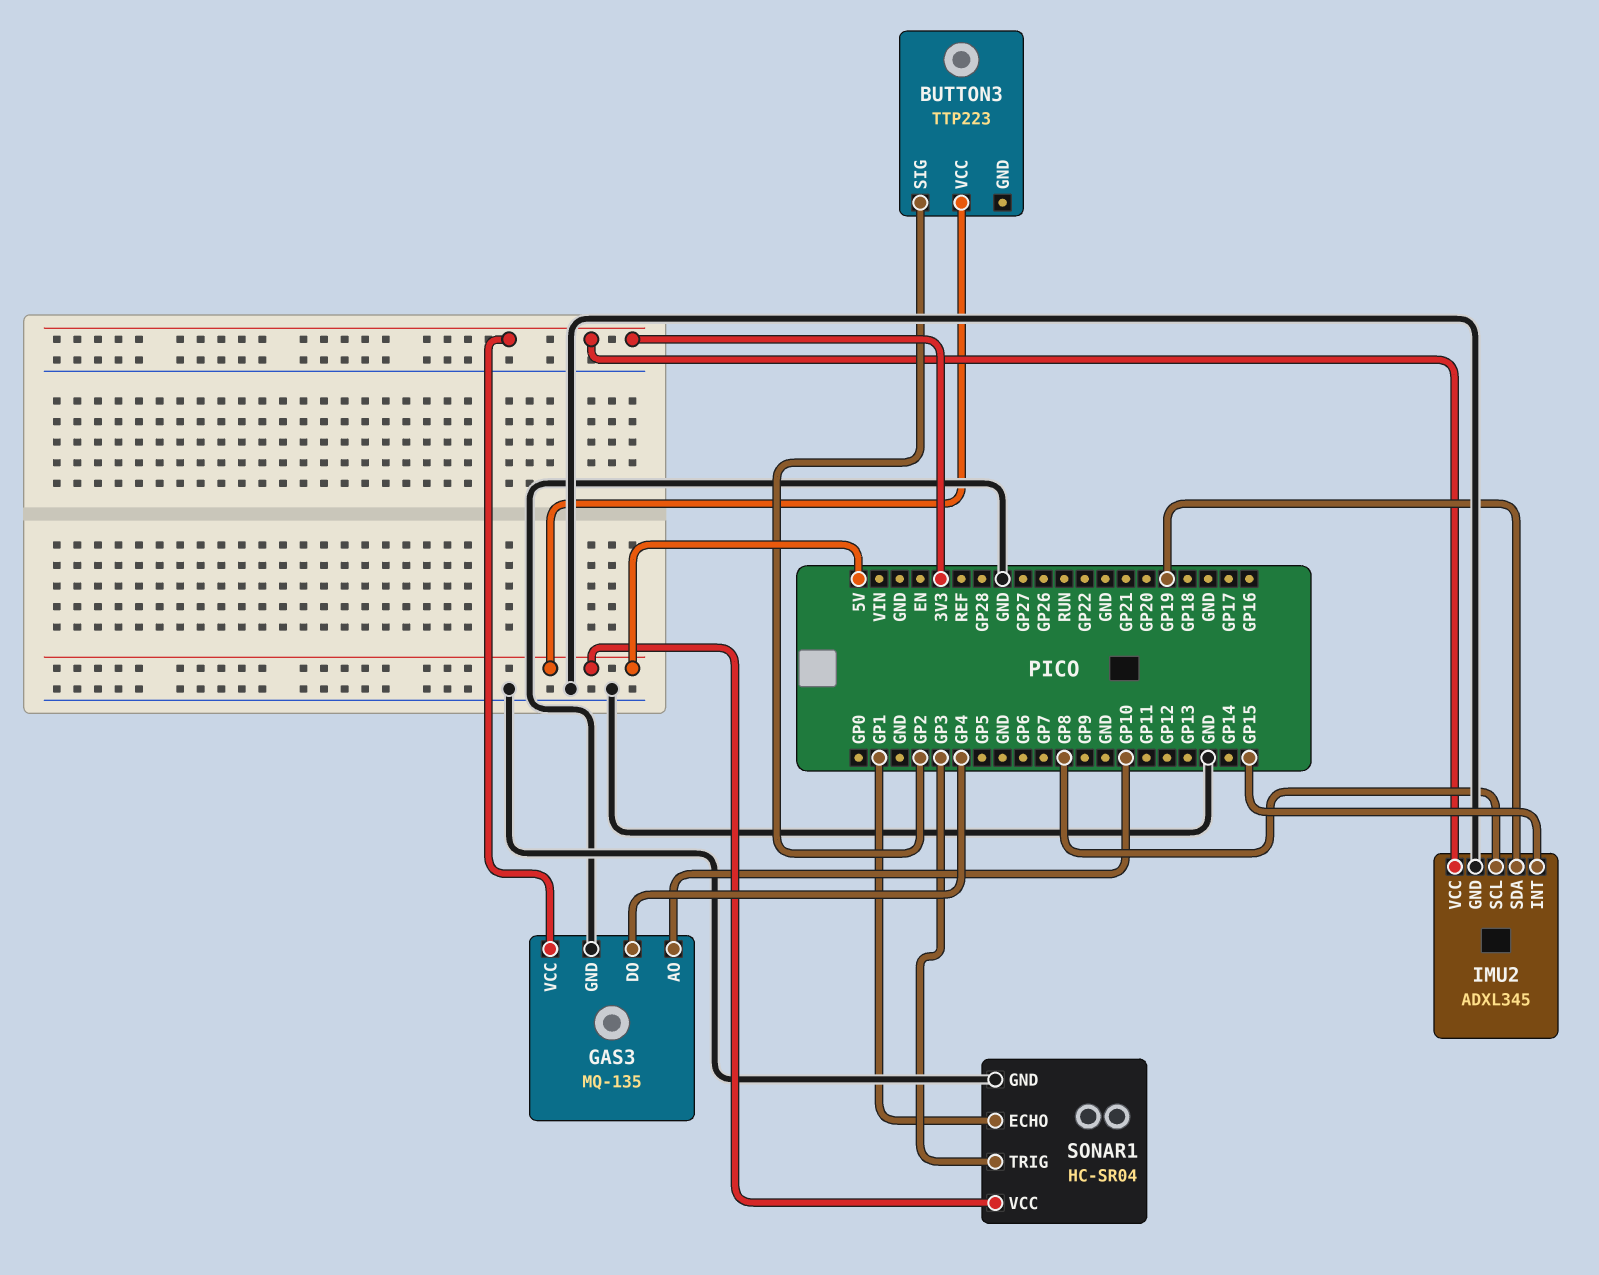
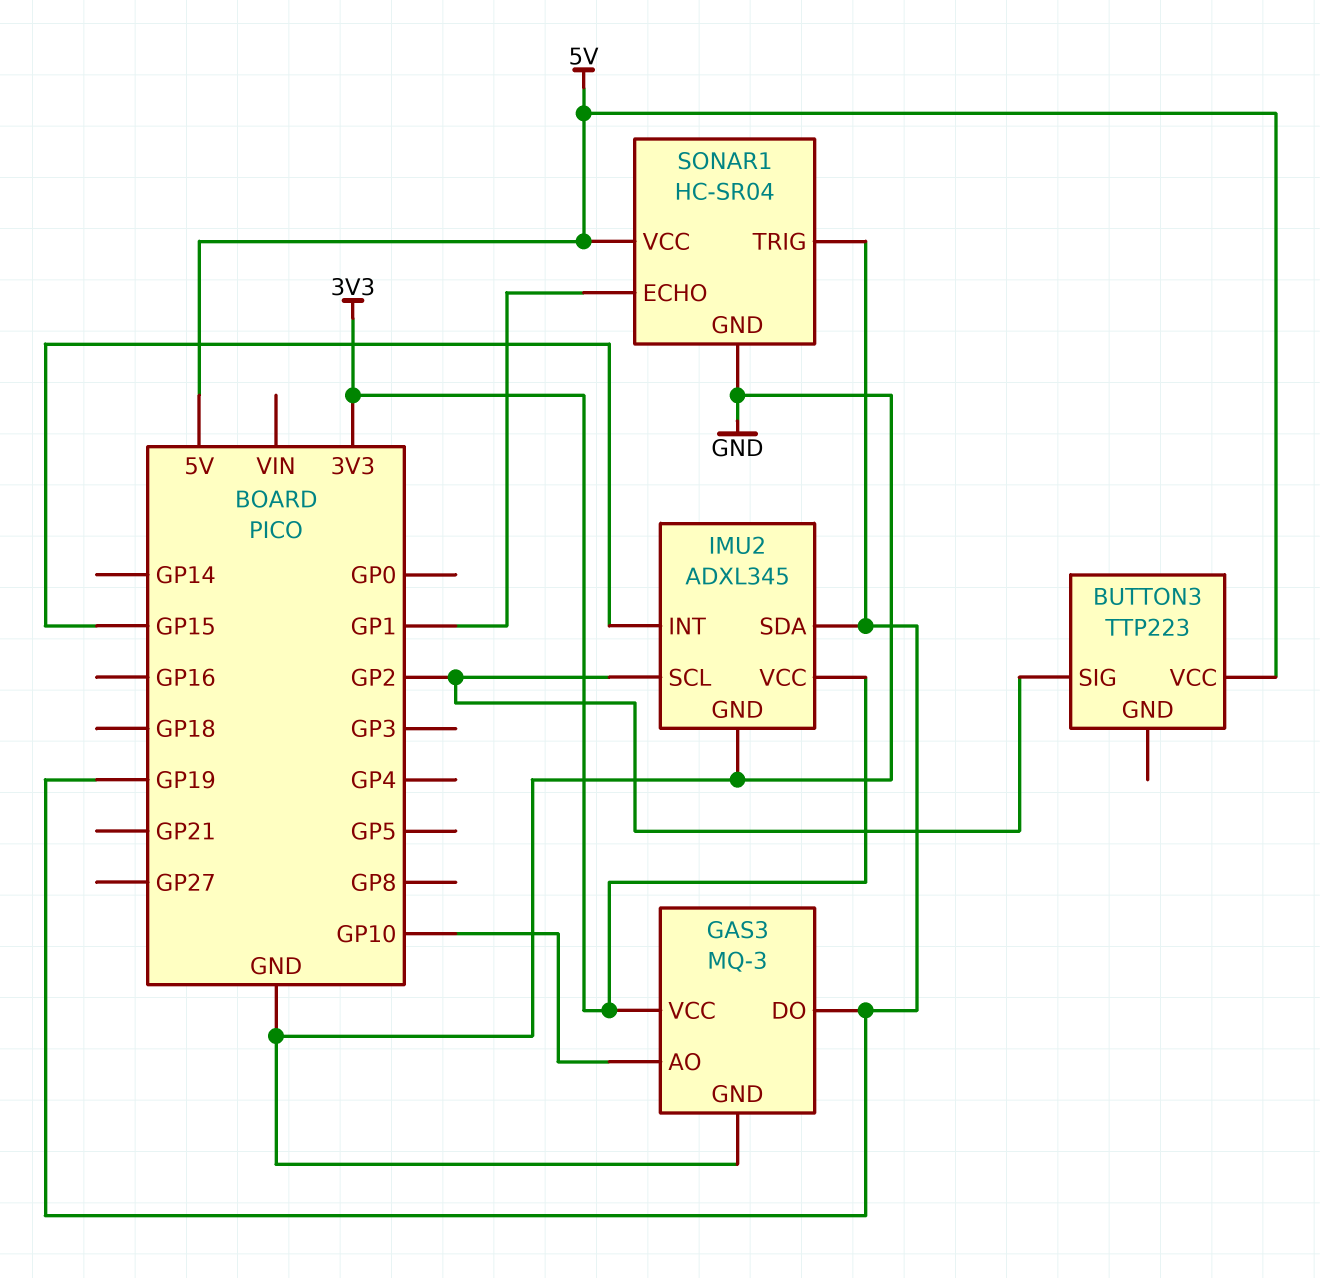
GAS3: MQ-135 -> MQ-3
GAS3 pin DO: GP4 -> GP19
IMU2 pin SCL: GP8 -> GP2
SONAR1 pin TRIG: GP3 -> GP19

